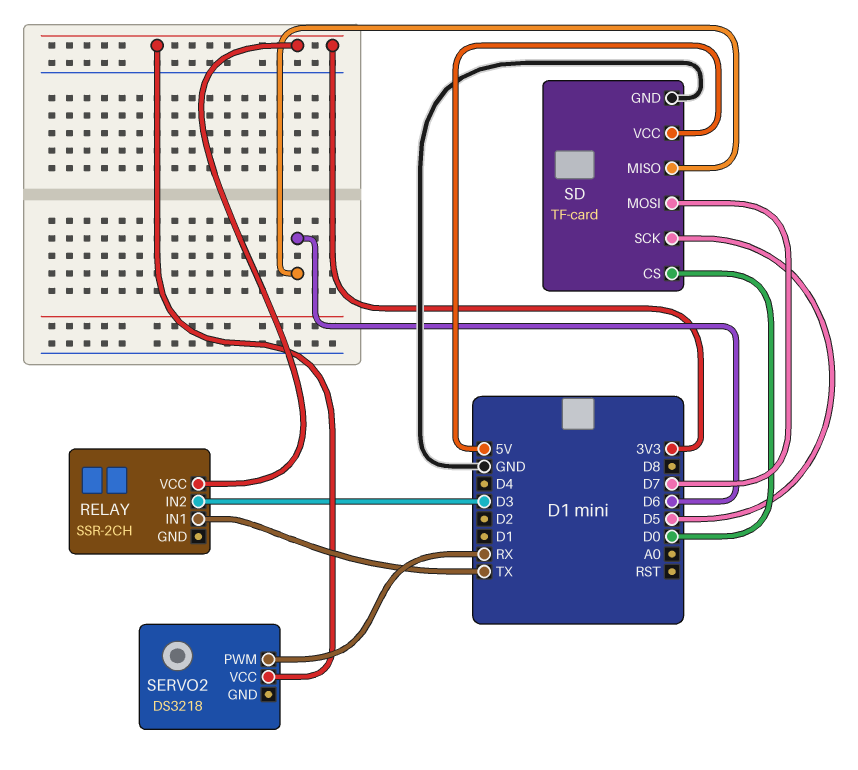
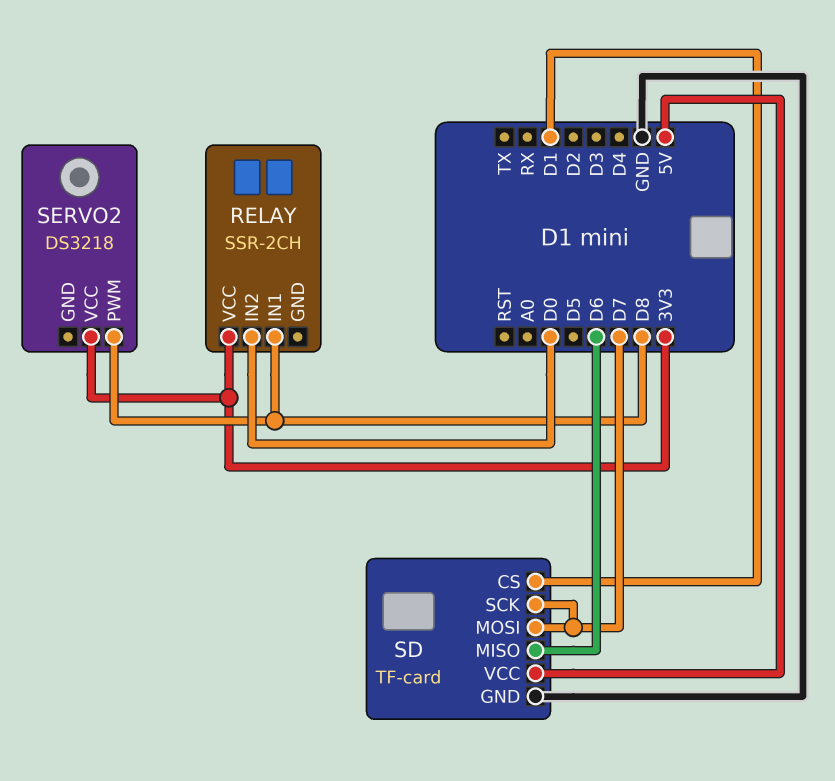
RELAY pin IN1: TX -> D8
RELAY pin IN2: D3 -> D0
SD pin CS: D0 -> D1
SD pin SCK: D5 -> D7
SERVO2 pin PWM: RX -> D8

